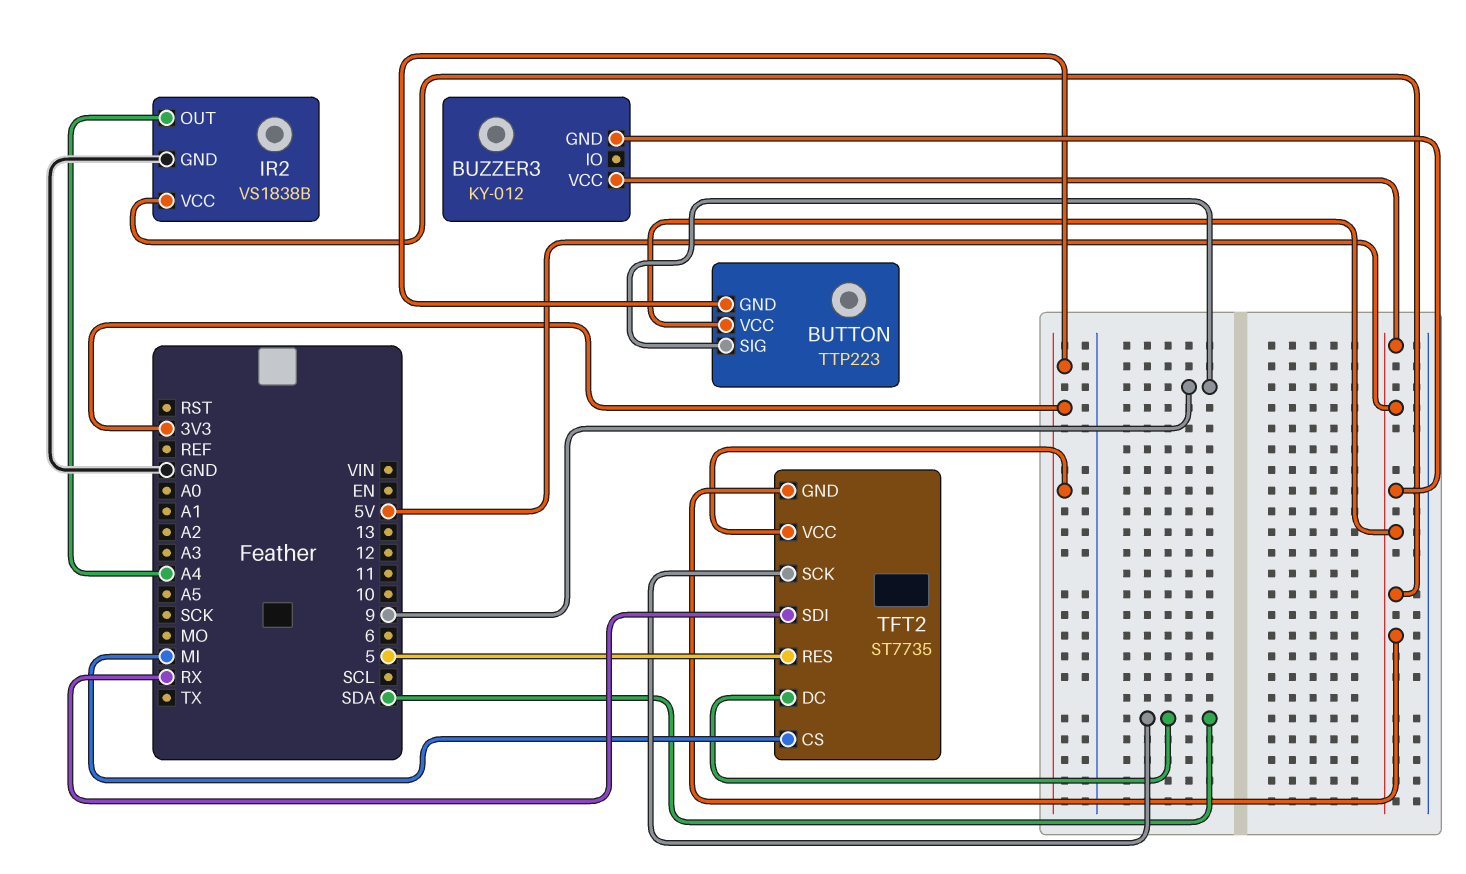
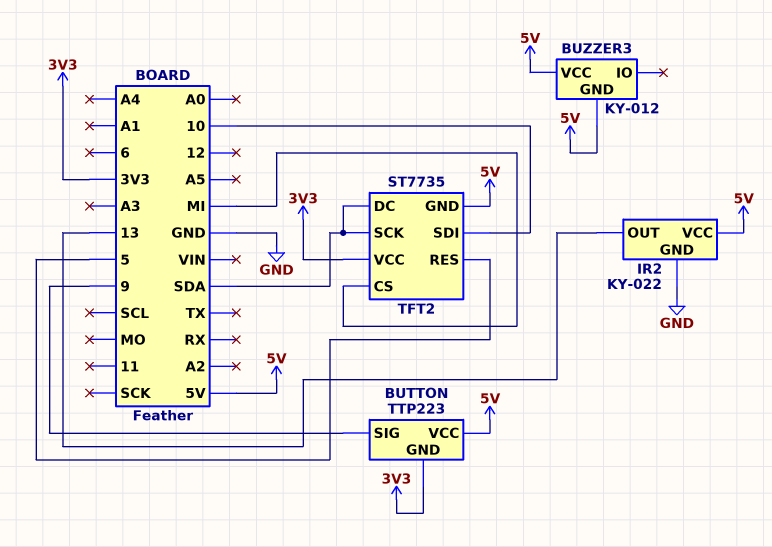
IR2: VS1838B -> KY-022
IR2 pin OUT: A4 -> 13
TFT2 pin SDI: RX -> 10

